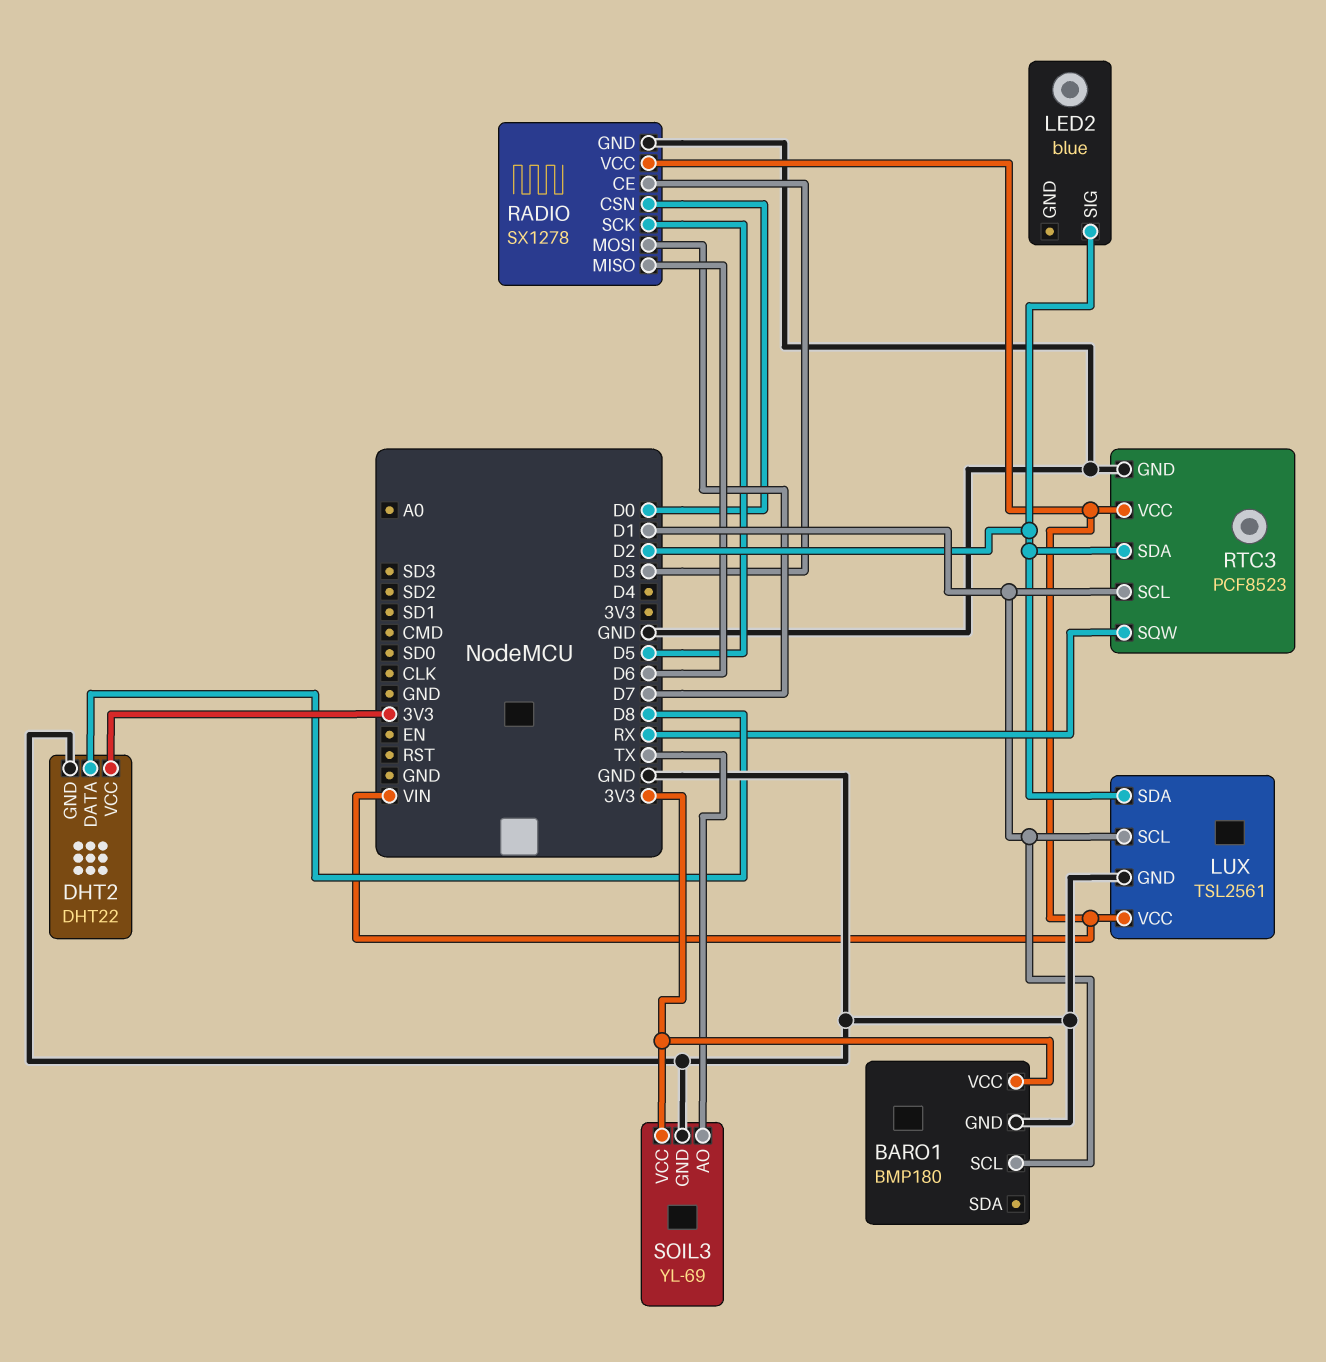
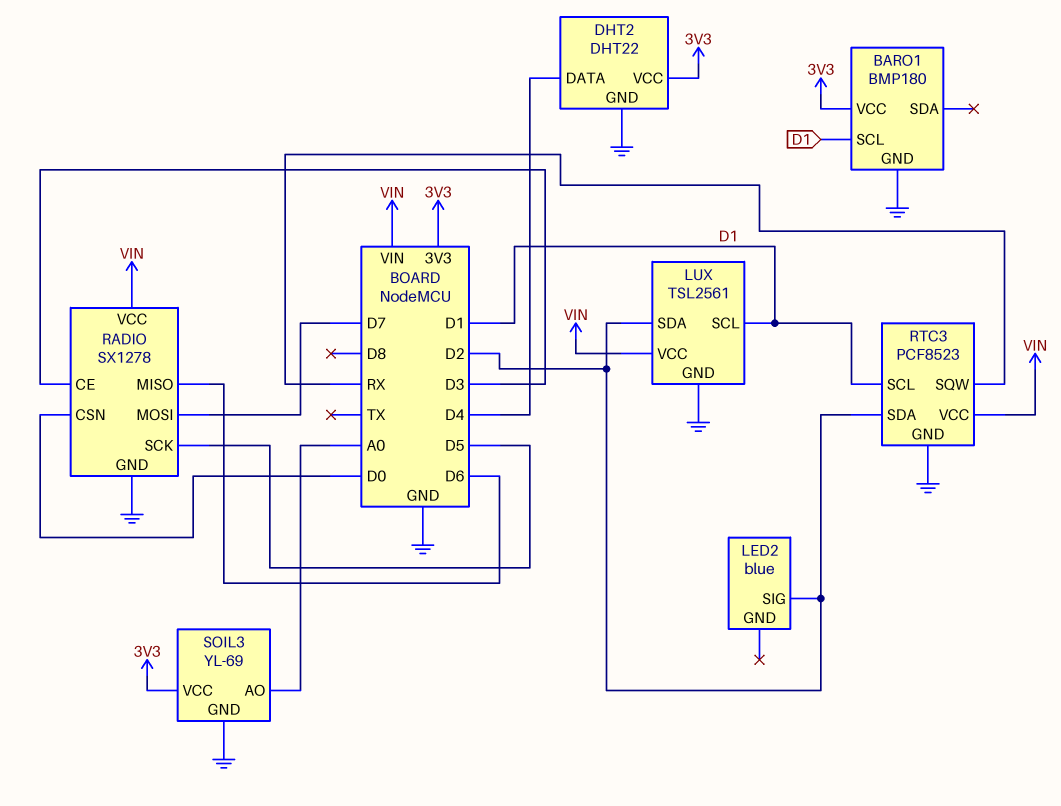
DHT2 pin DATA: D8 -> D4
SOIL3 pin AO: TX -> A0

